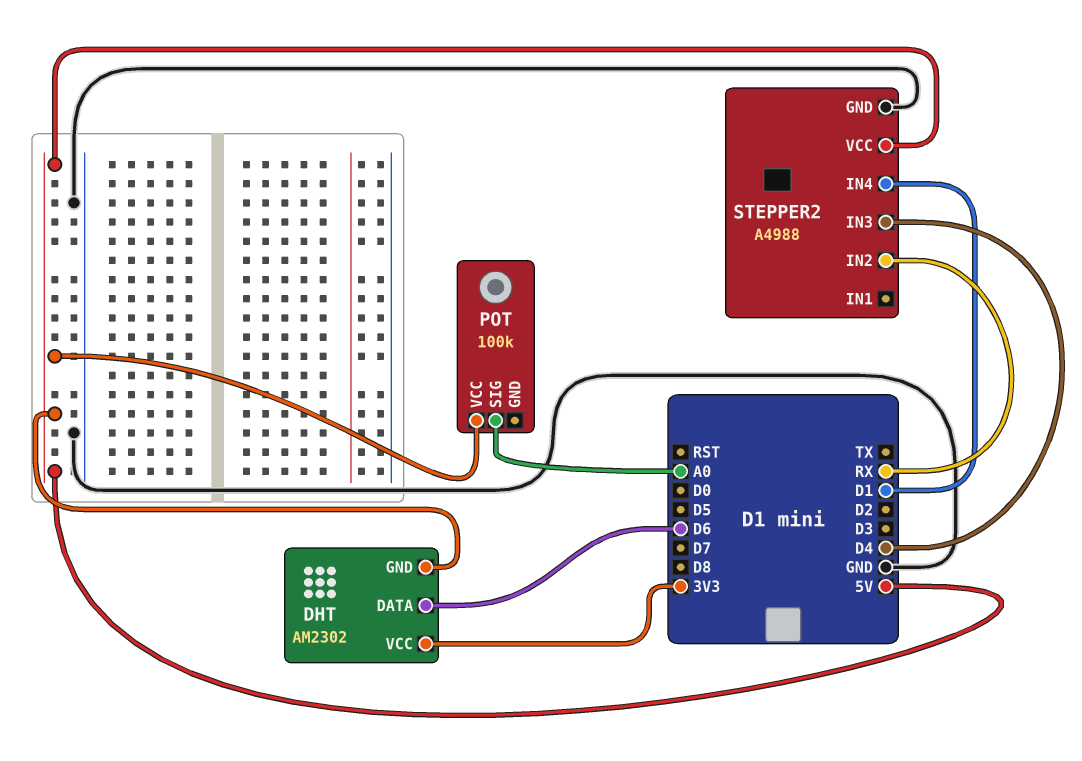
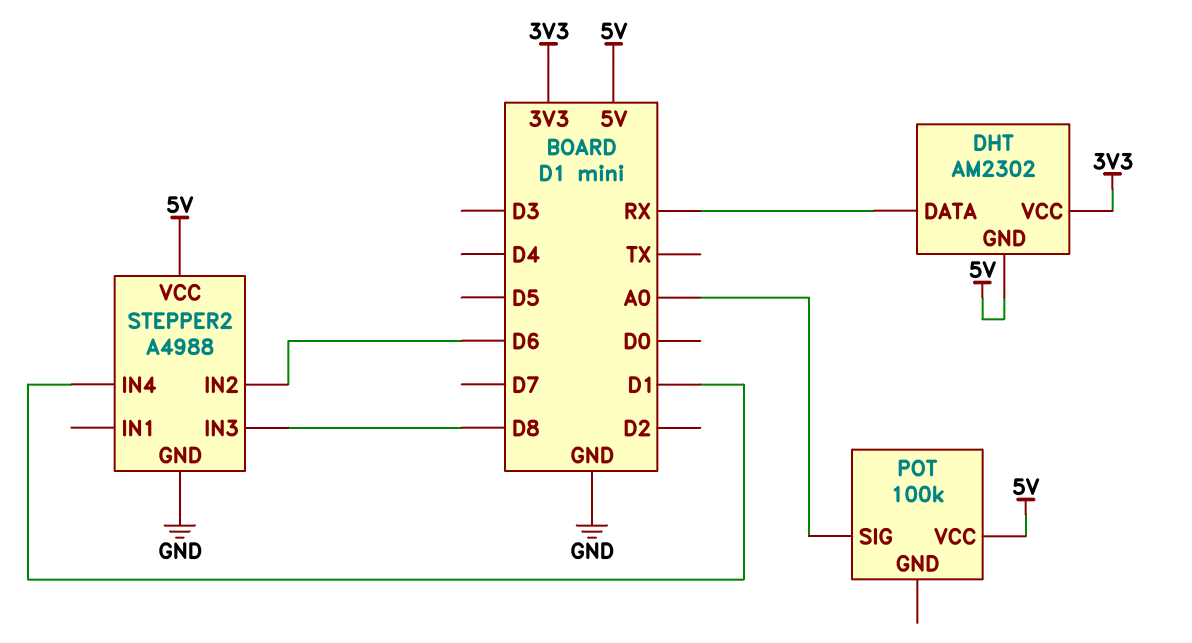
DHT pin DATA: D6 -> RX
STEPPER2 pin IN2: RX -> D6
STEPPER2 pin IN3: D4 -> D8

